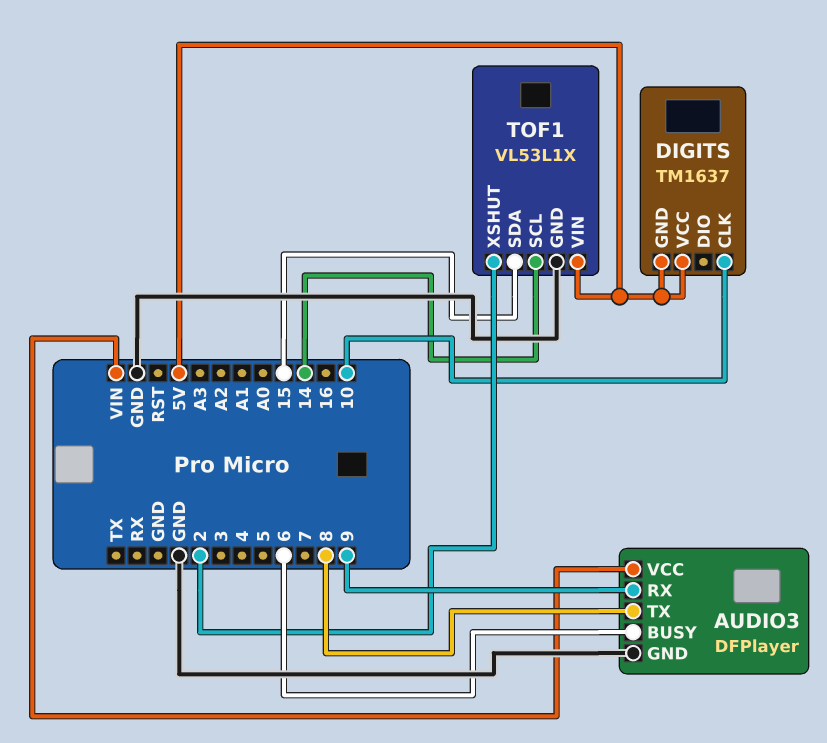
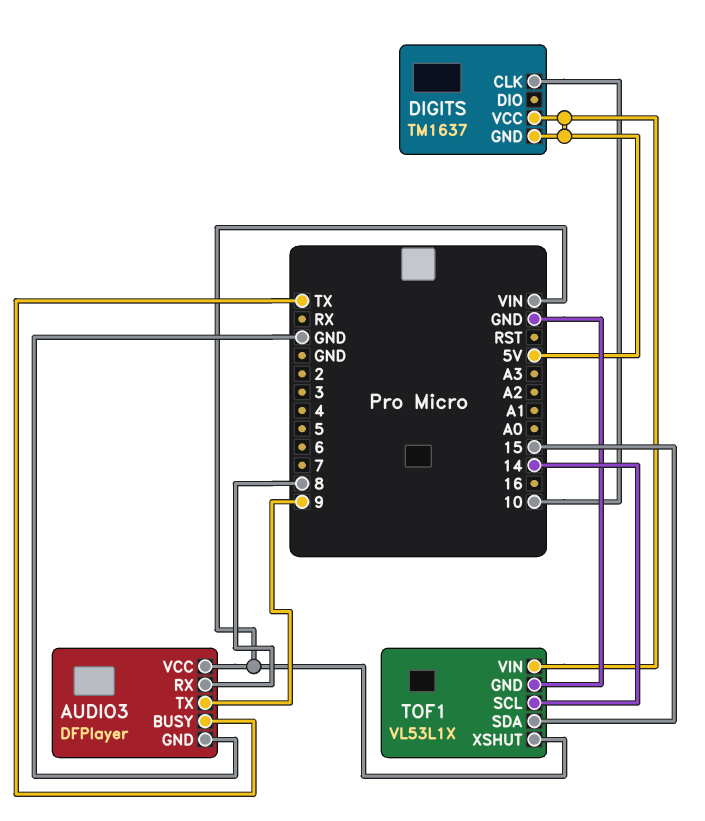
AUDIO3 pin BUSY: 6 -> TX
AUDIO3 pin RX: 9 -> 8
AUDIO3 pin TX: 8 -> 9
TOF1 pin XSHUT: 2 -> VIN

